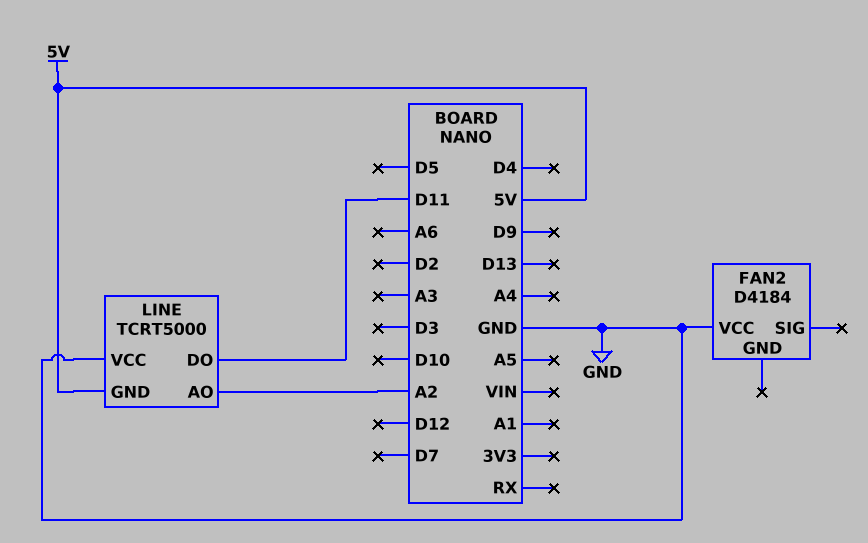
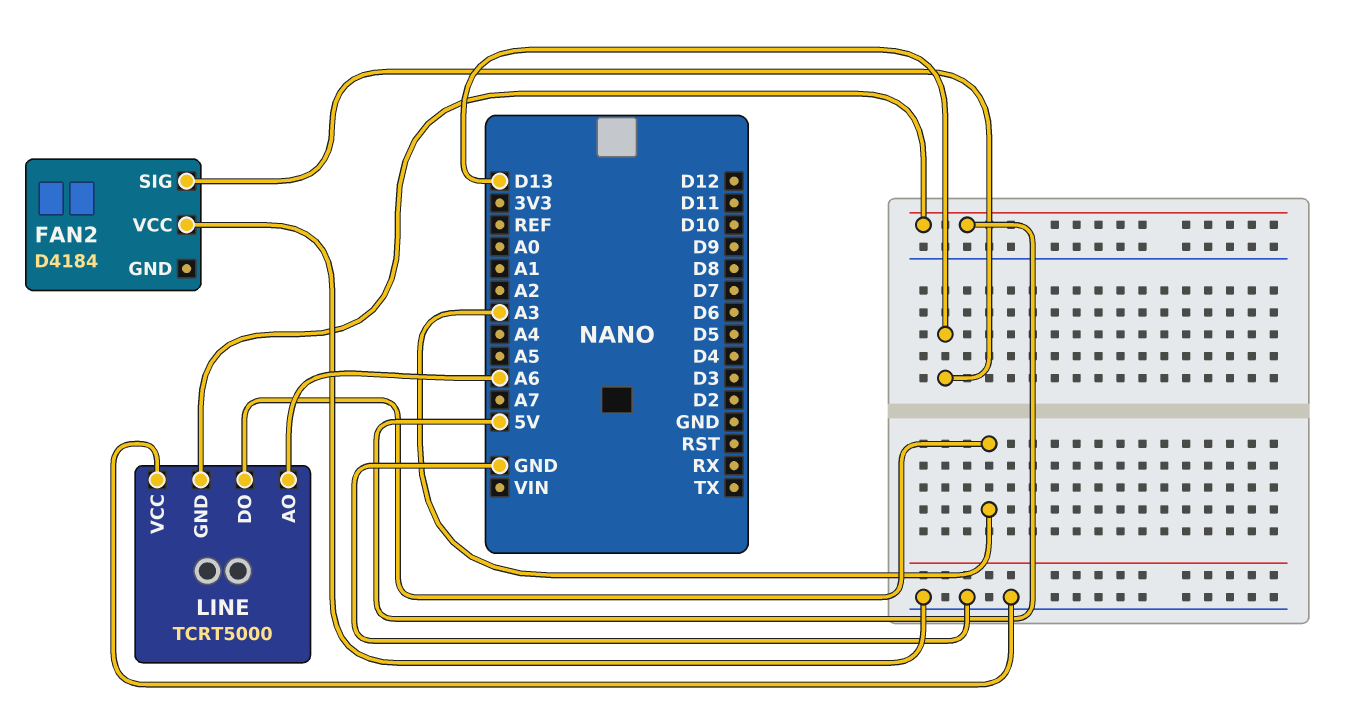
FAN2 pin SIG: none -> D13
LINE pin AO: A2 -> A6
LINE pin DO: D11 -> A3

